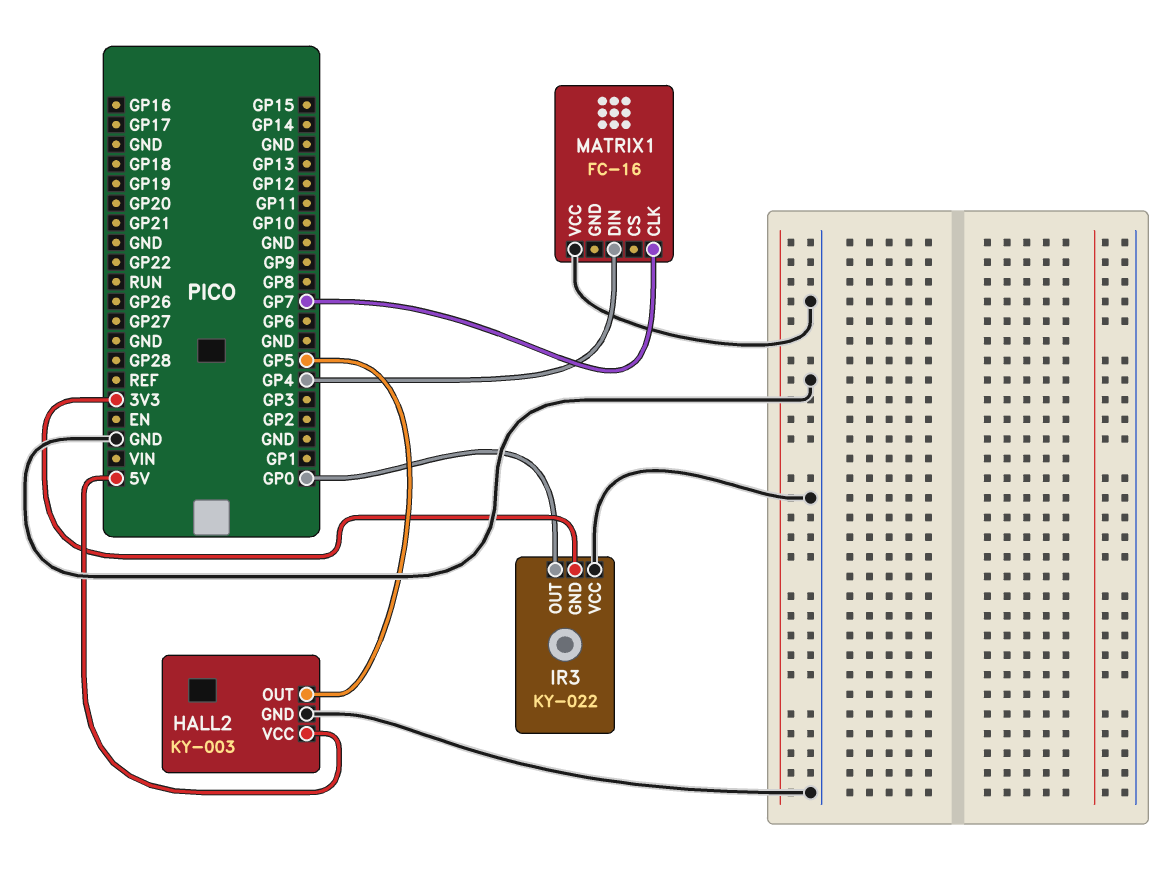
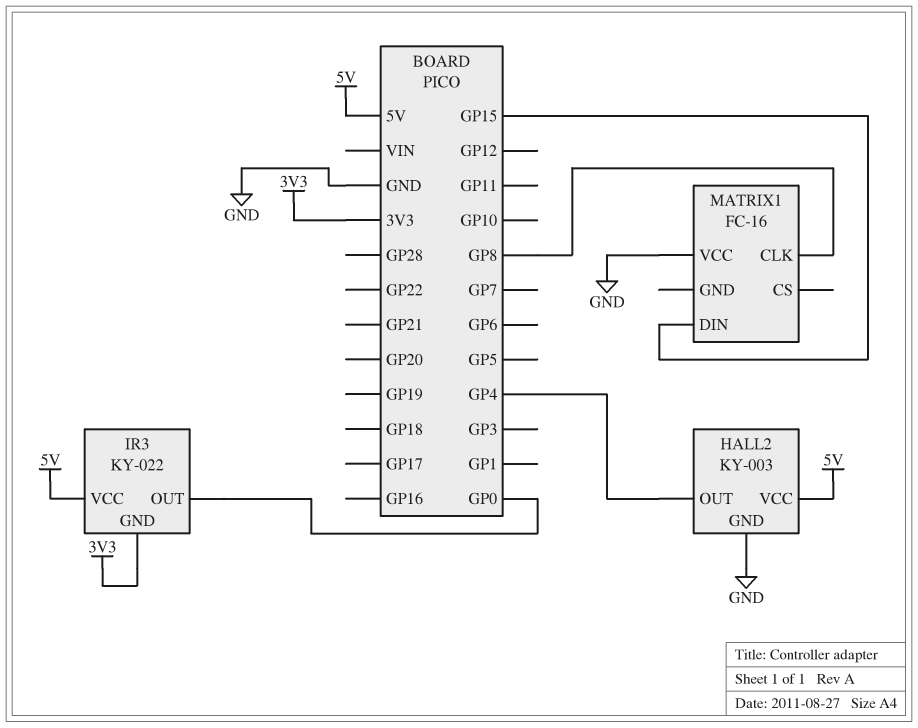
HALL2 pin OUT: GP5 -> GP4
IR3 pin VCC: GND -> 5V
MATRIX1 pin CLK: GP7 -> GP8
MATRIX1 pin DIN: GP4 -> GP15

